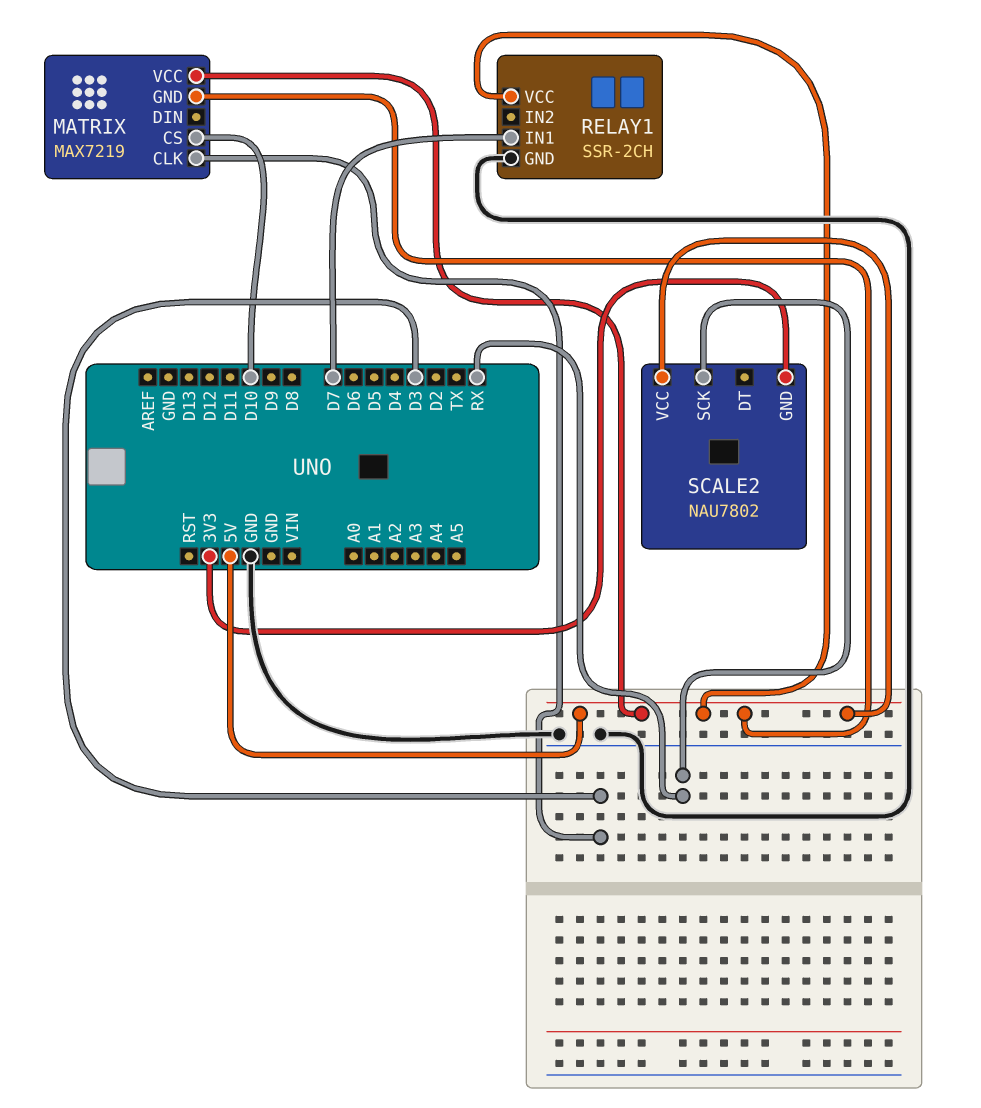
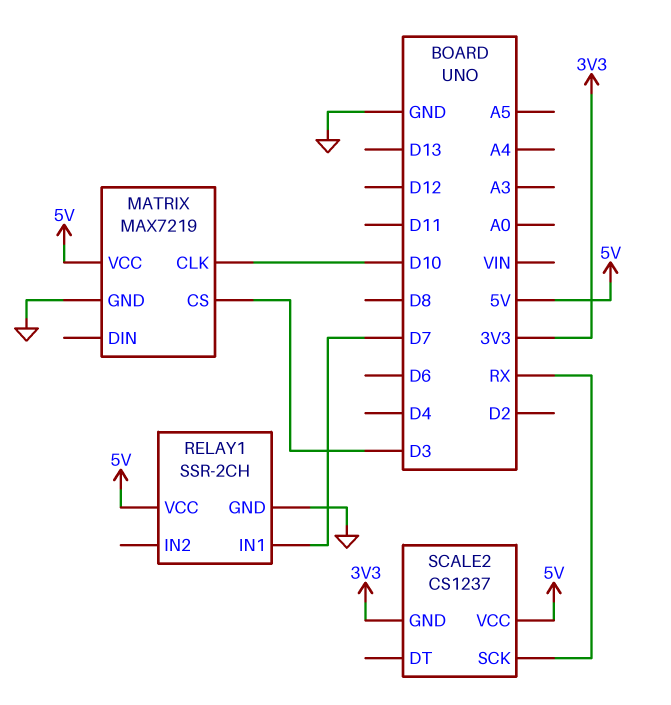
MATRIX pin CLK: D3 -> D10
MATRIX pin CS: D10 -> D3
MATRIX pin GND: 5V -> GND
SCALE2: NAU7802 -> CS1237

